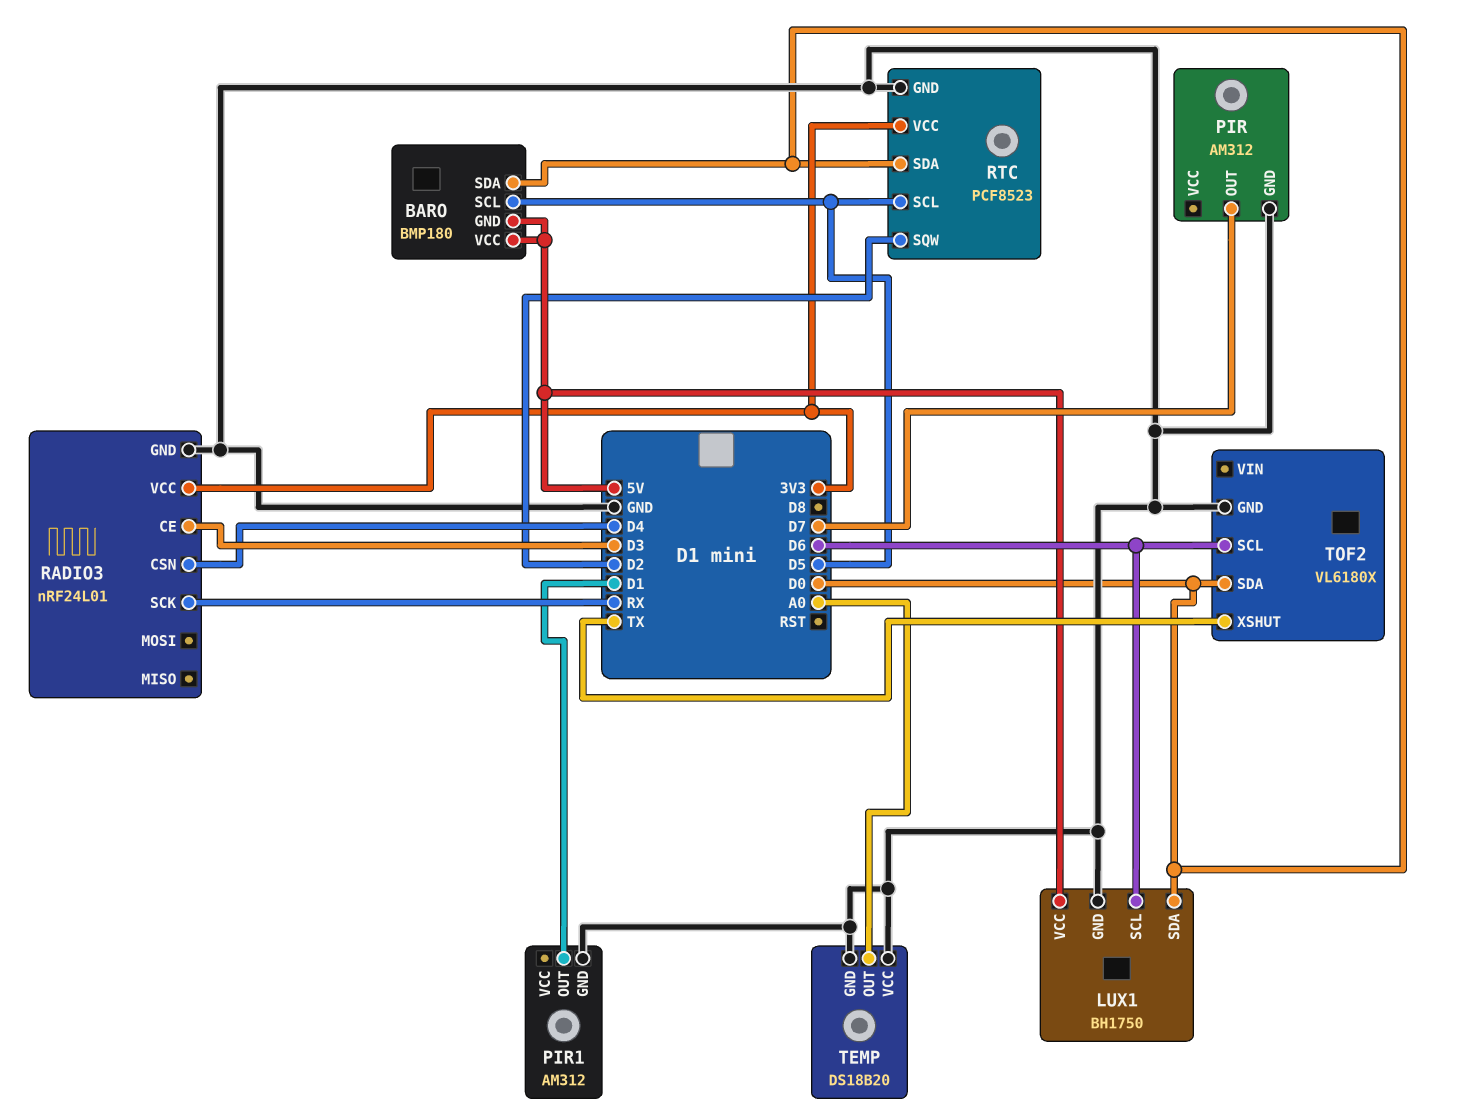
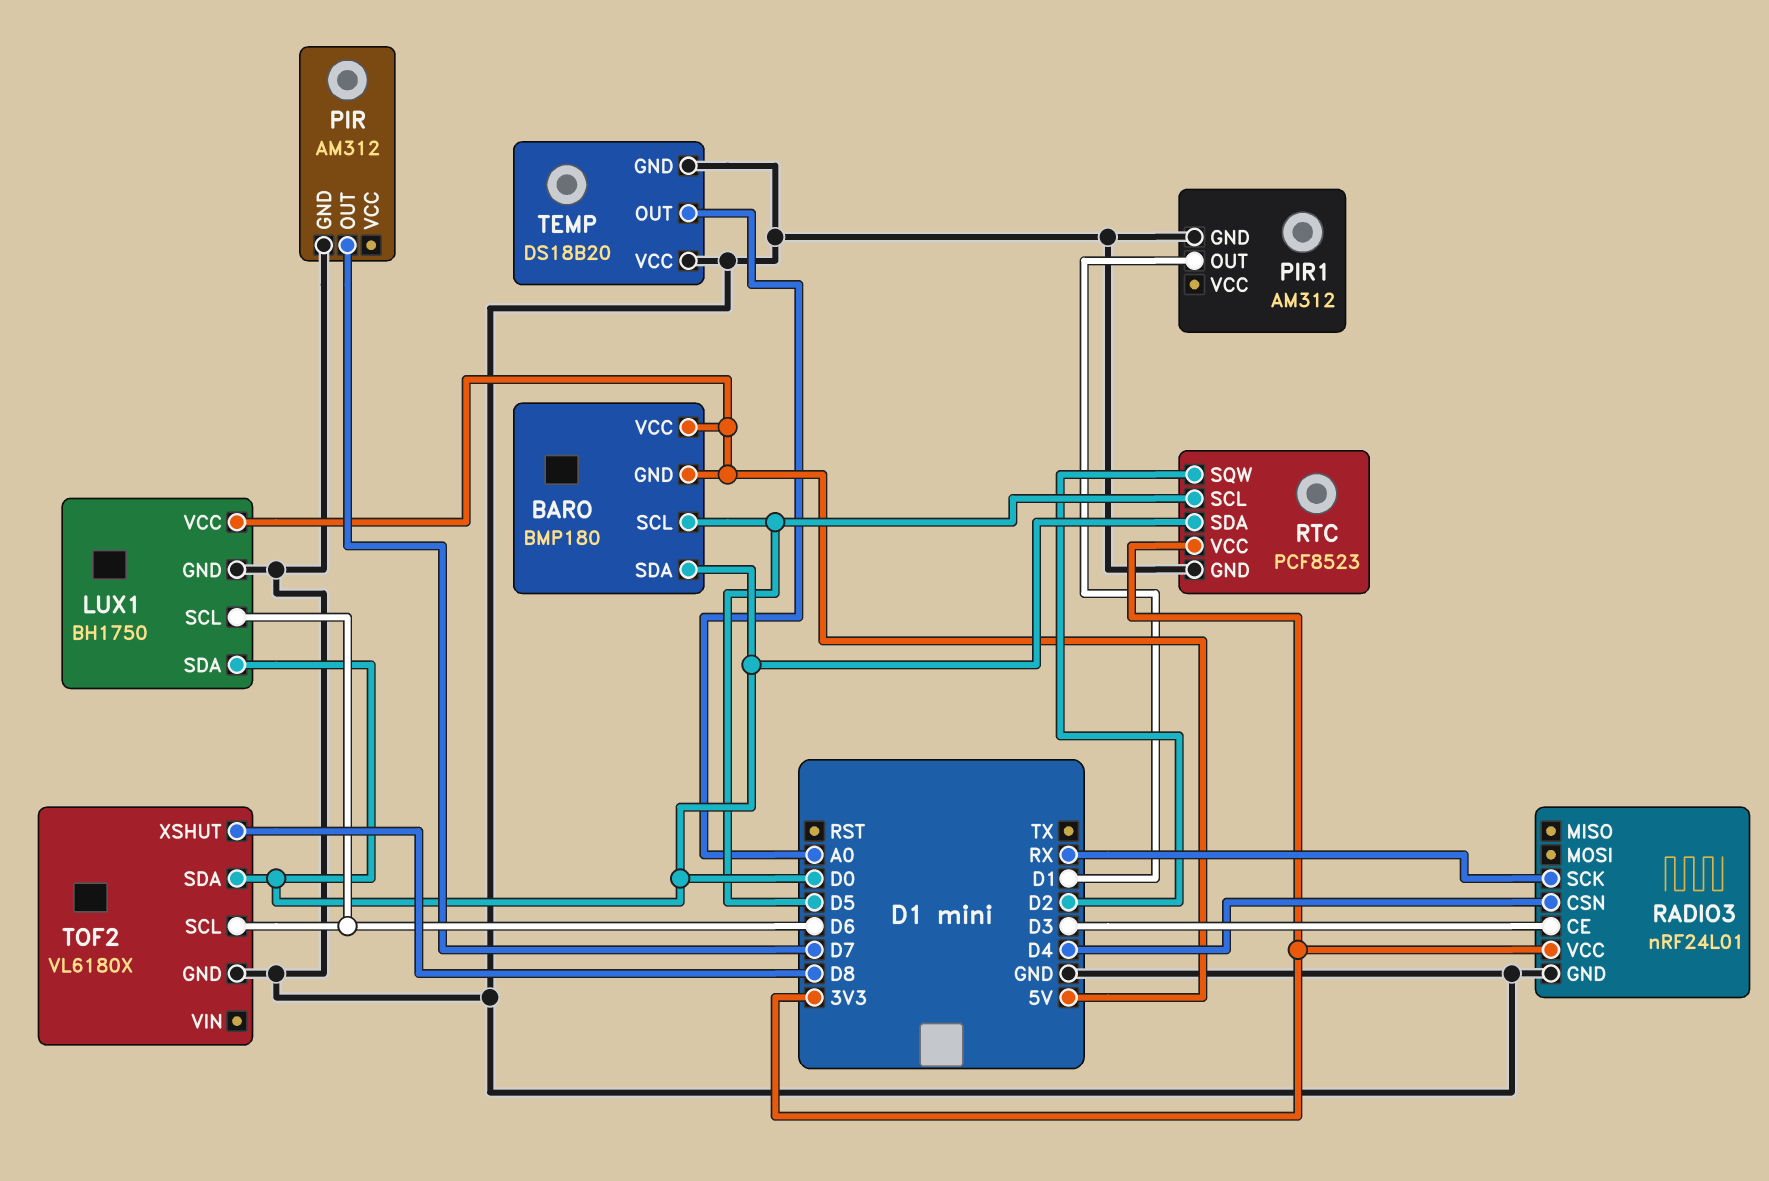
TOF2 pin XSHUT: TX -> D8

